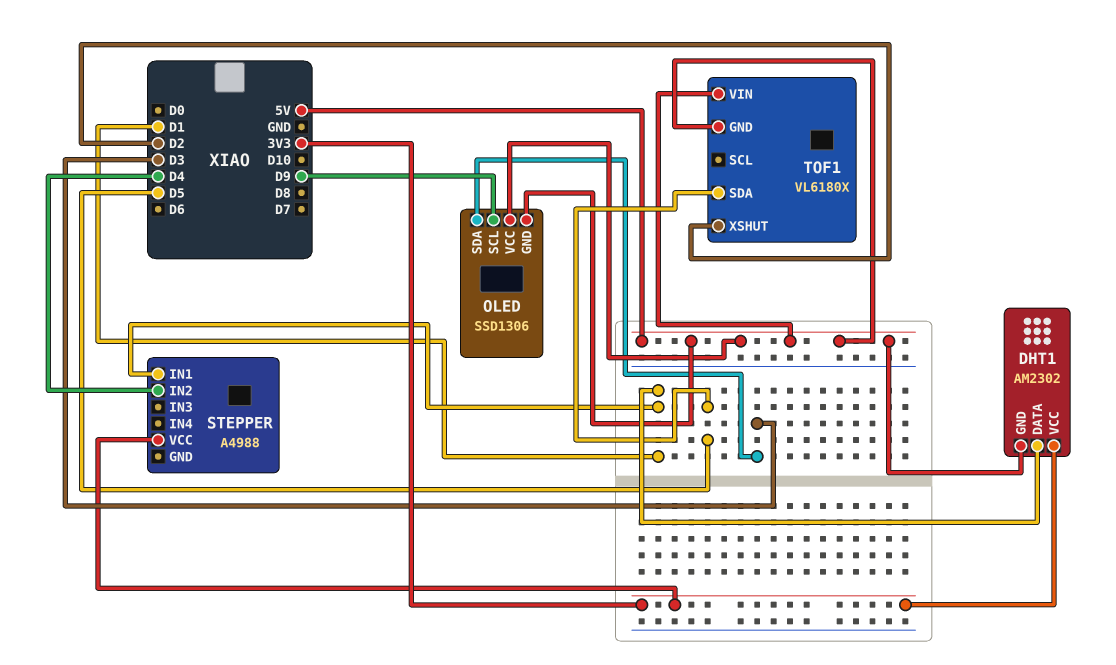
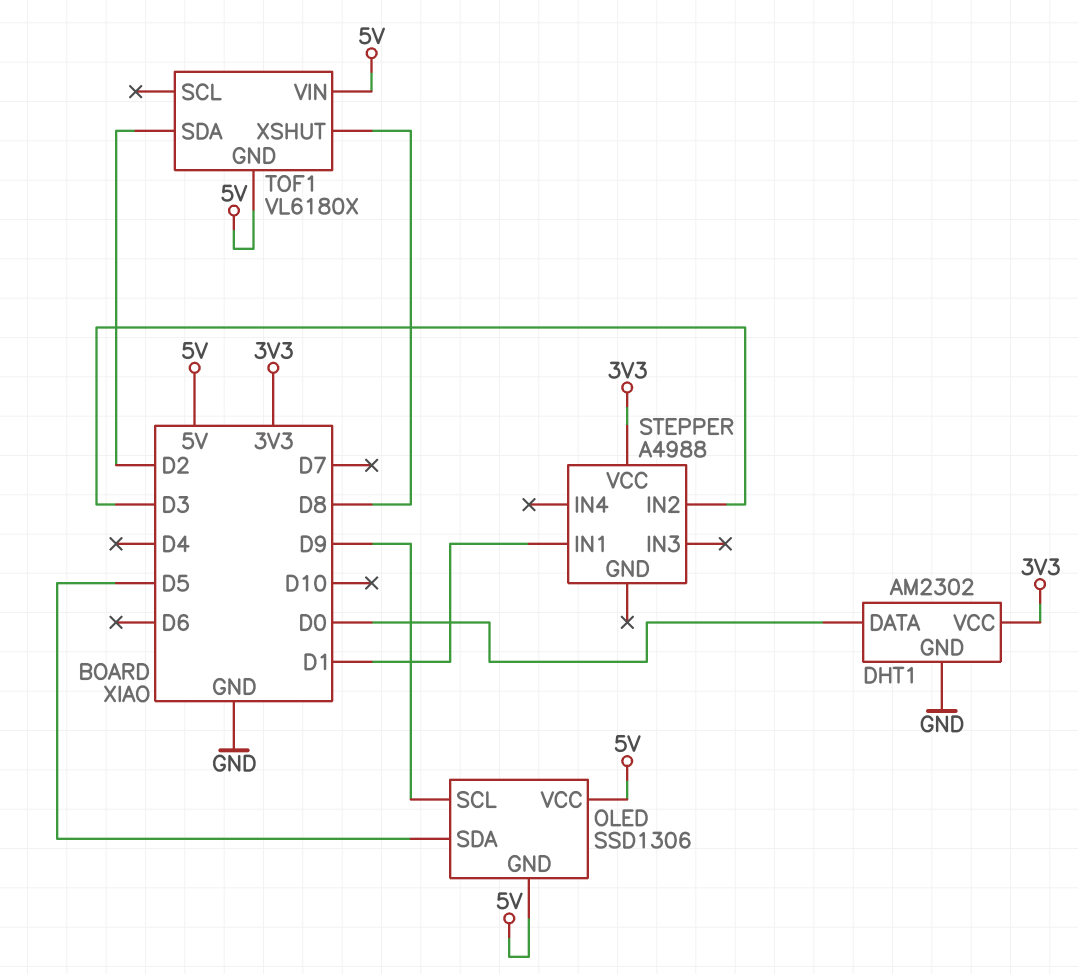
DHT1 pin DATA: D1 -> D0
DHT1 pin GND: 5V -> GND
OLED pin SDA: D3 -> D5
STEPPER pin IN2: D4 -> D3
TOF1 pin SDA: D5 -> D2
TOF1 pin XSHUT: D2 -> D8

